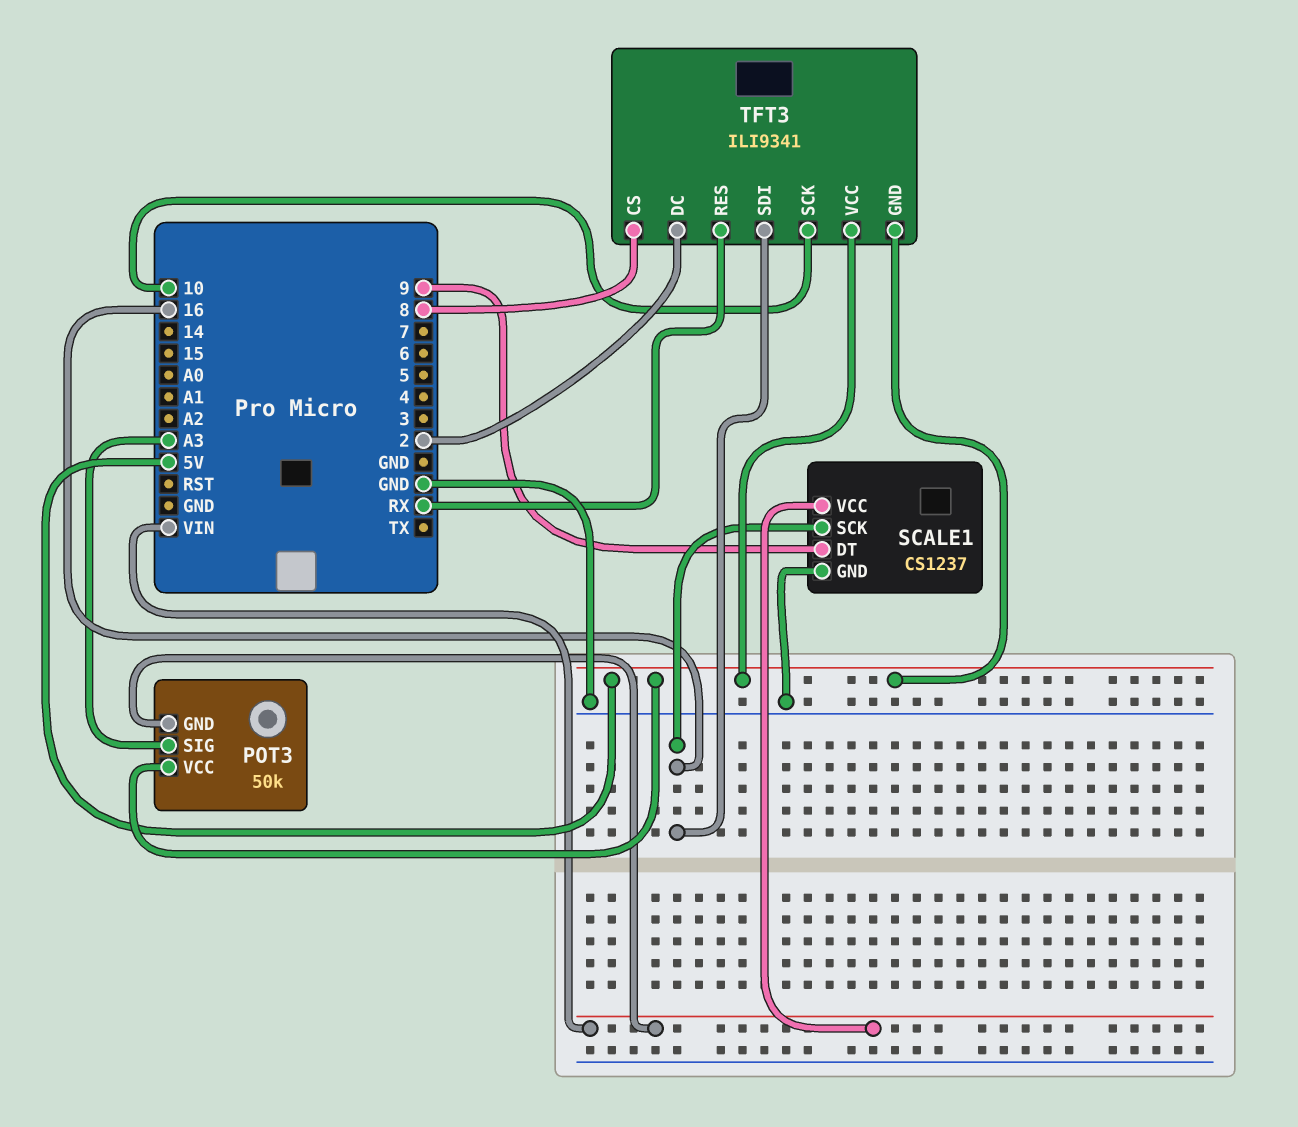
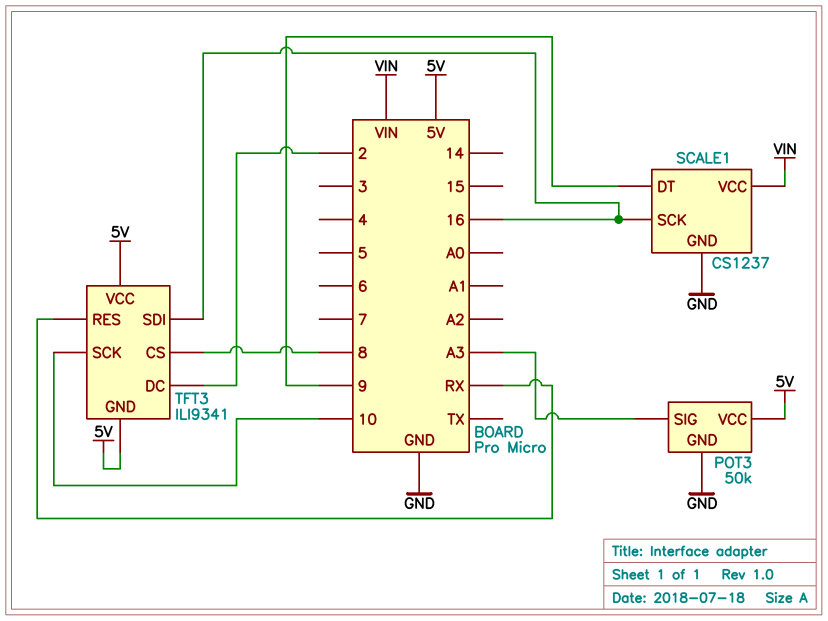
POT3 pin GND: VIN -> GND

